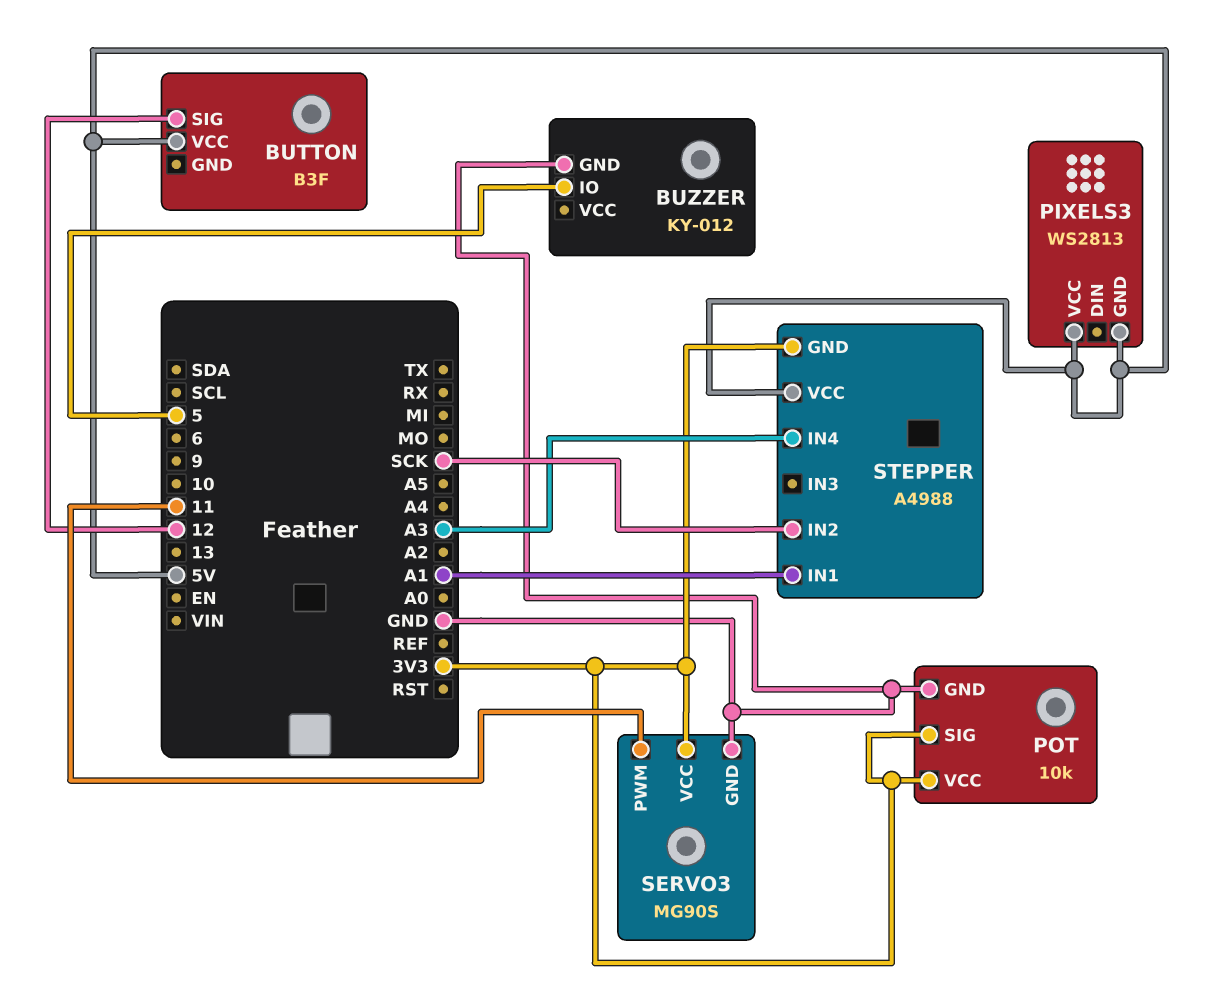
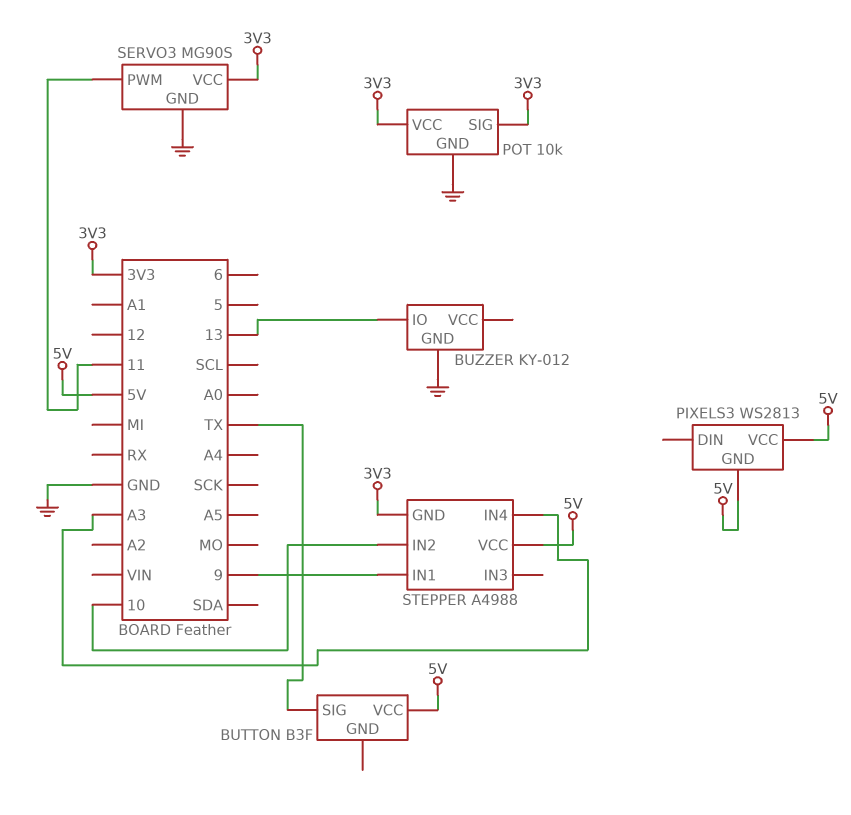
BUTTON pin SIG: 12 -> TX
BUZZER pin IO: 5 -> 13
STEPPER pin IN1: A1 -> 9
STEPPER pin IN2: SCK -> 10

